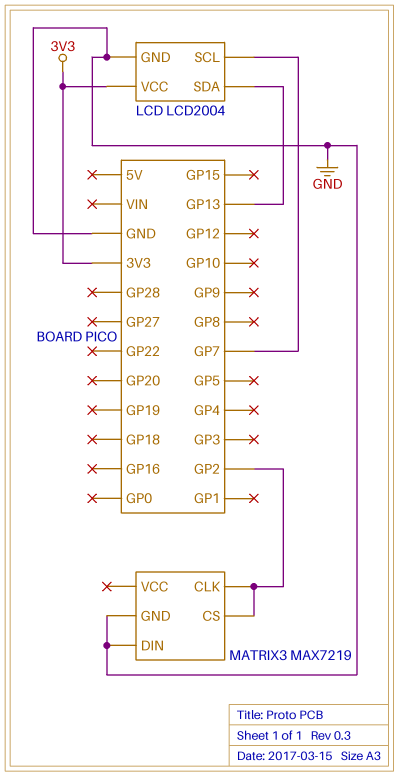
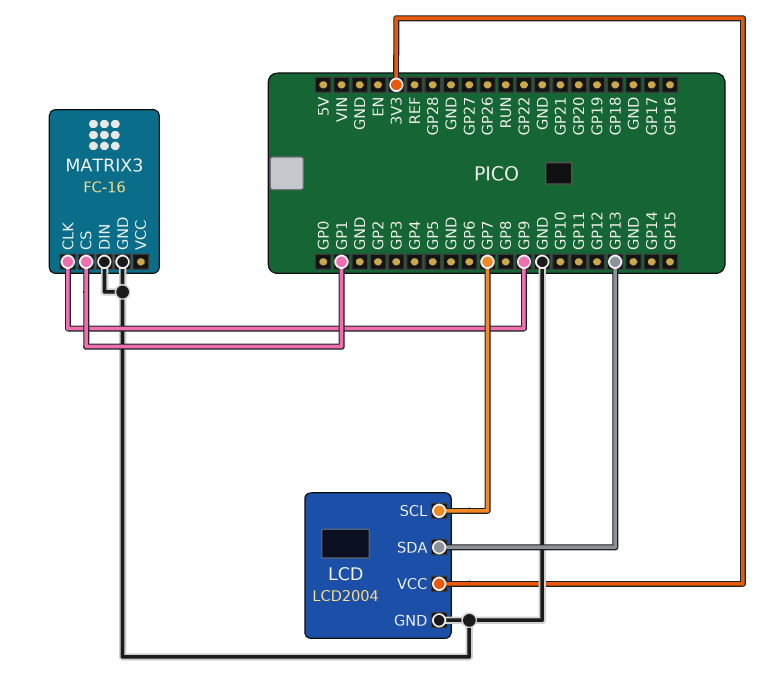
MATRIX3: MAX7219 -> FC-16
MATRIX3 pin CLK: GP2 -> GP9
MATRIX3 pin CS: GP2 -> GP1

